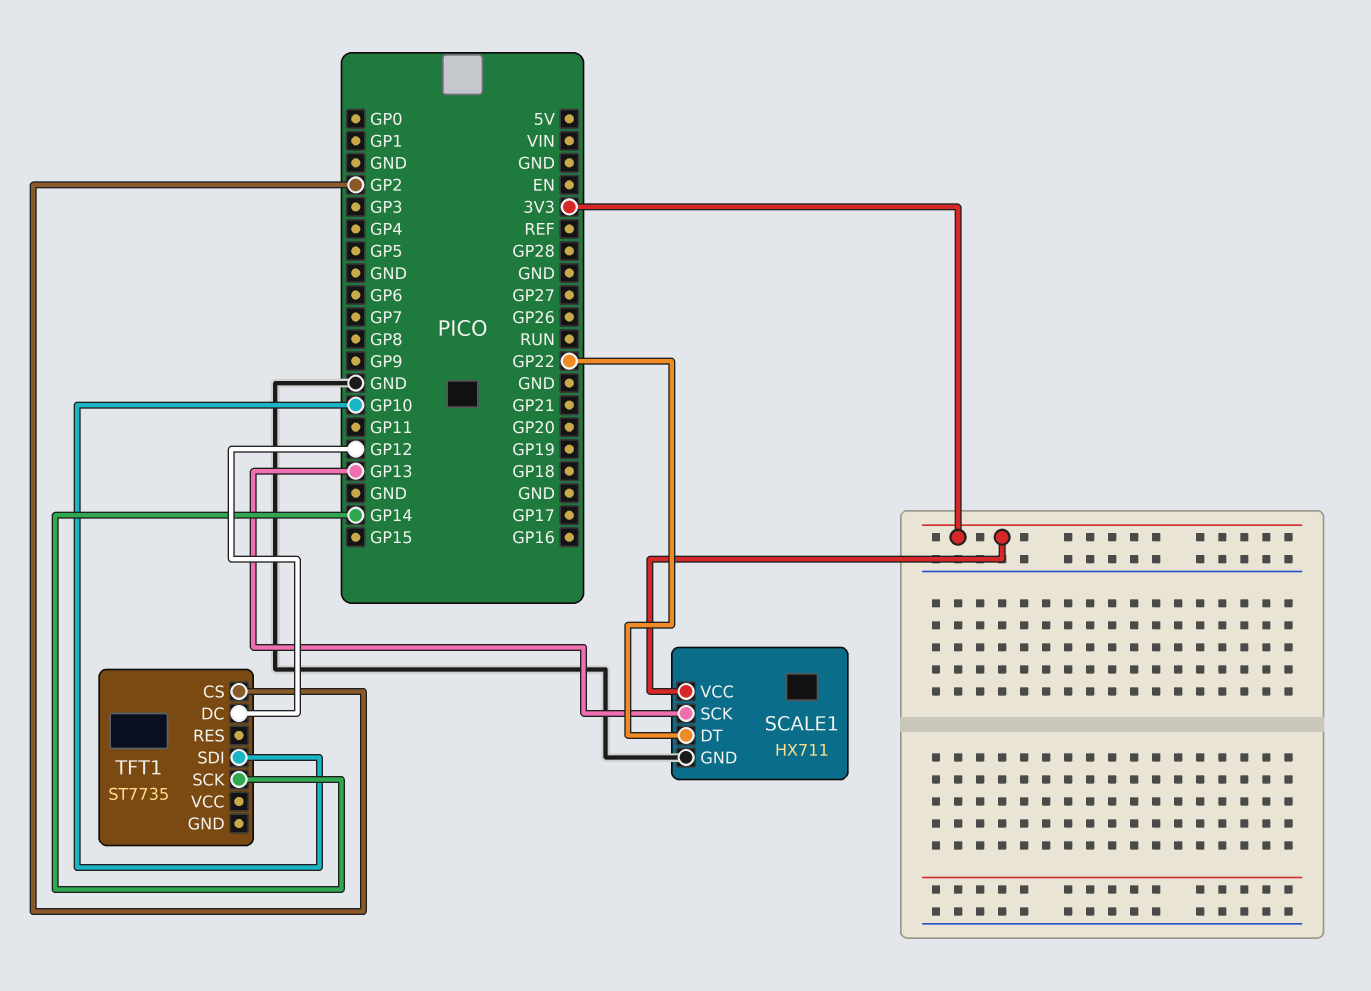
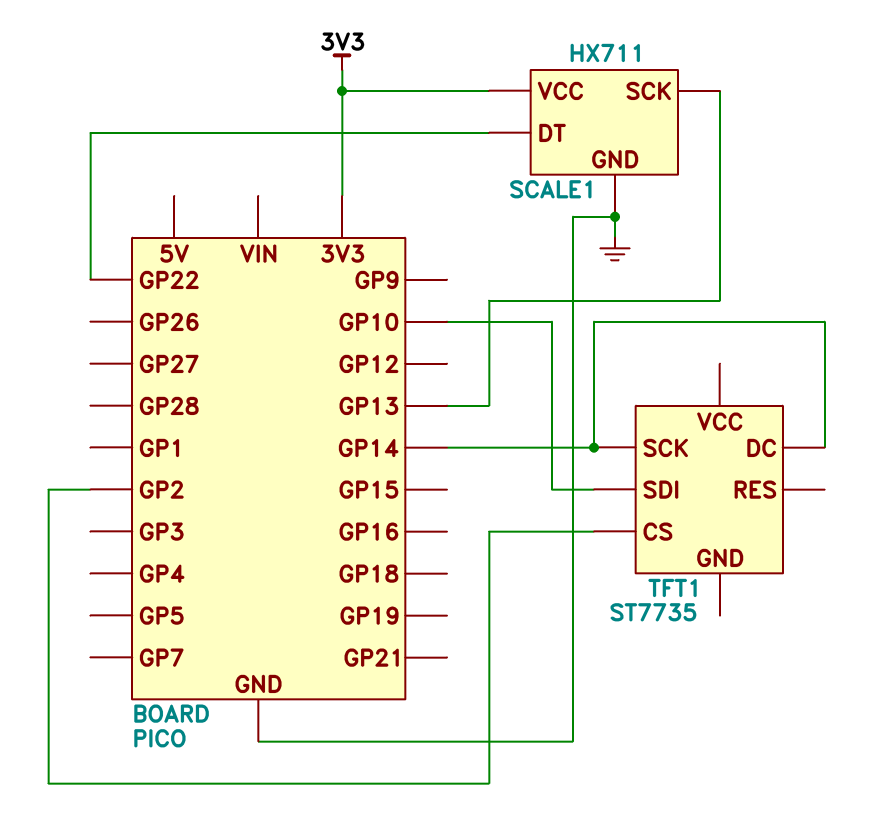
TFT1 pin DC: GP12 -> GP14

